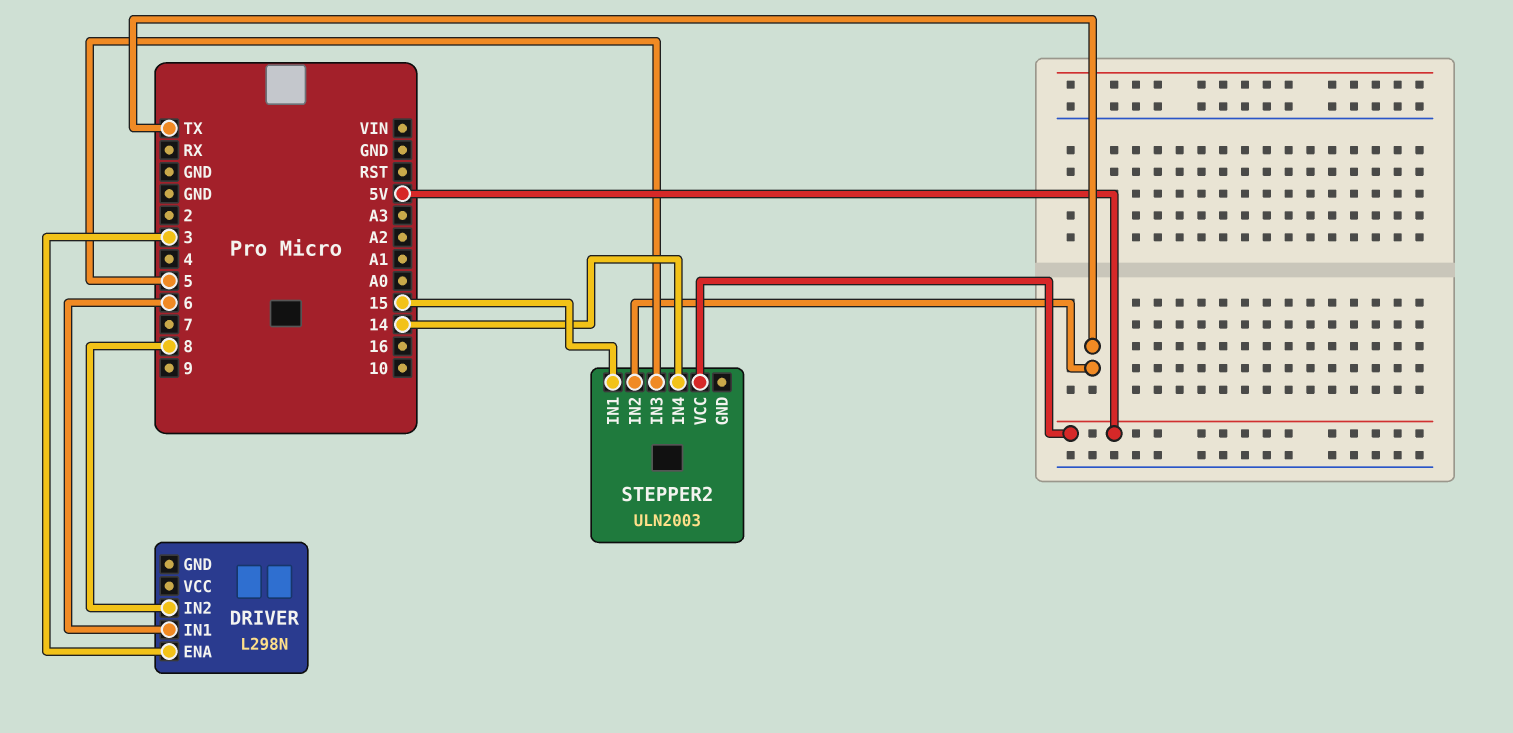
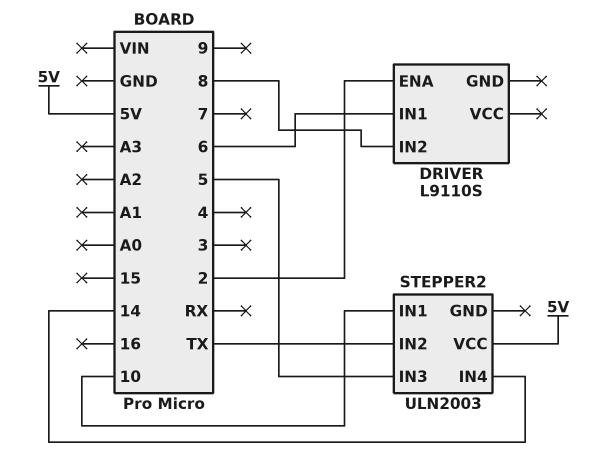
DRIVER: L298N -> L9110S
DRIVER pin ENA: 3 -> 2
STEPPER2 pin IN1: 15 -> 10

